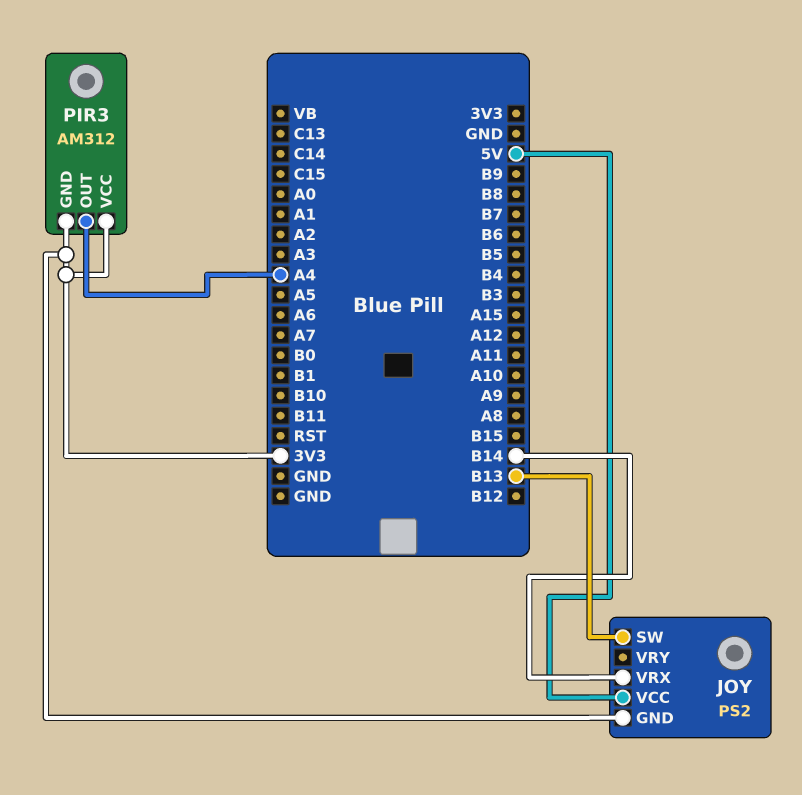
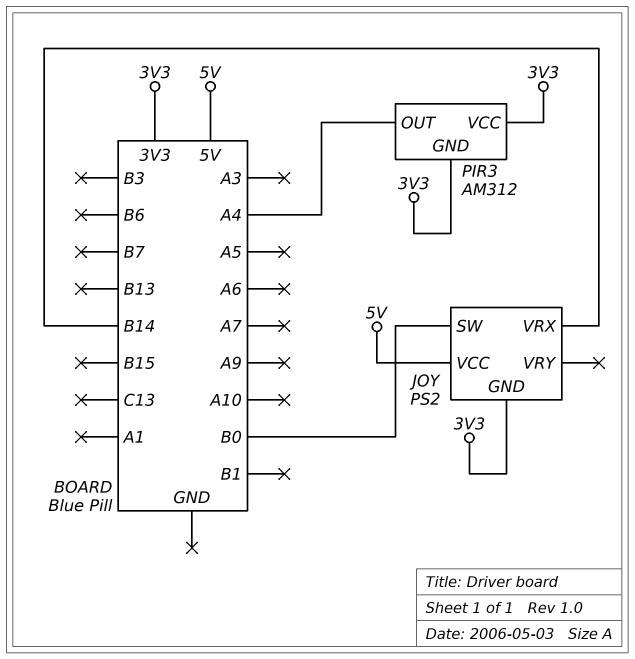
JOY pin SW: B13 -> B0

